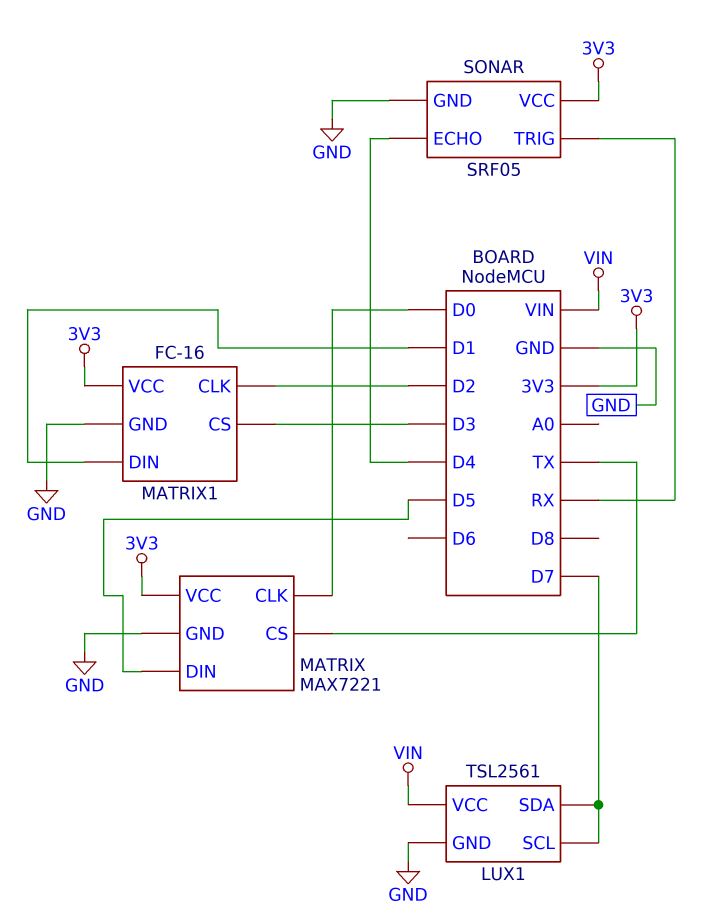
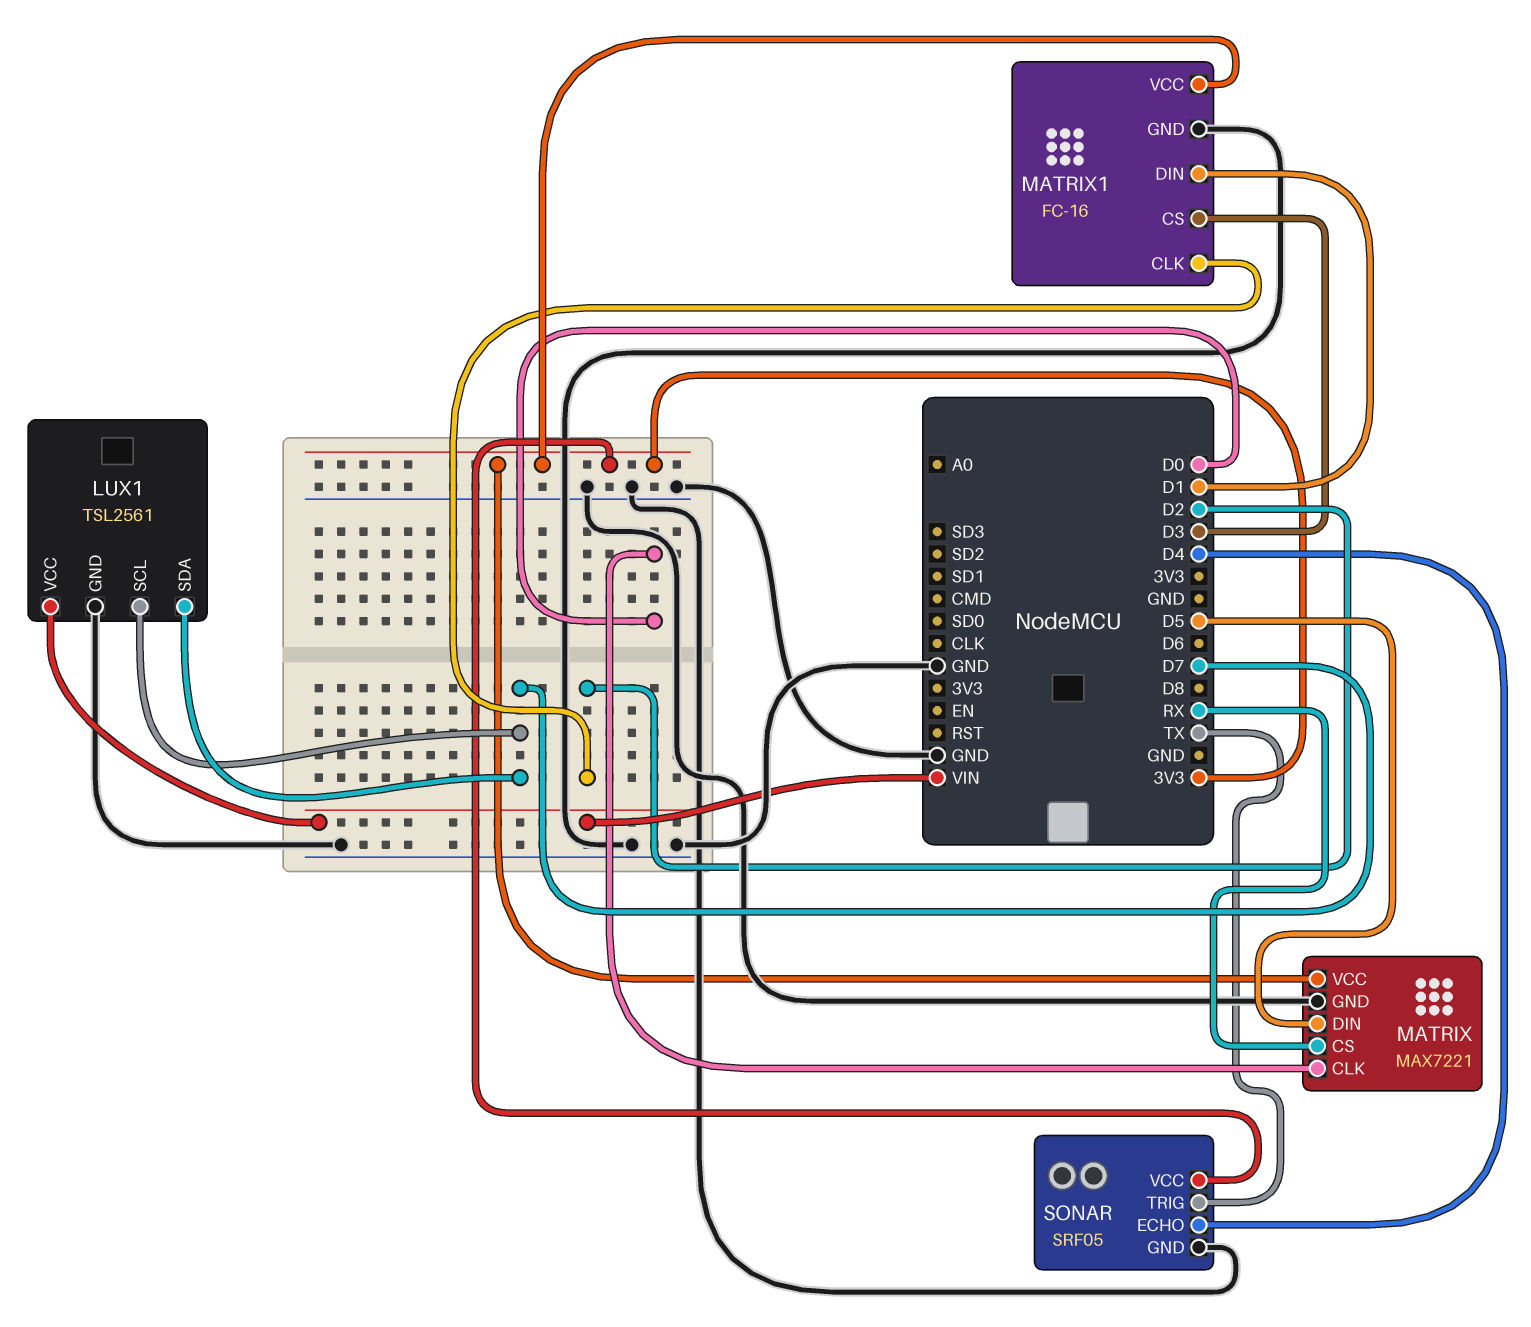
MATRIX pin CS: TX -> RX
SONAR pin TRIG: RX -> TX

